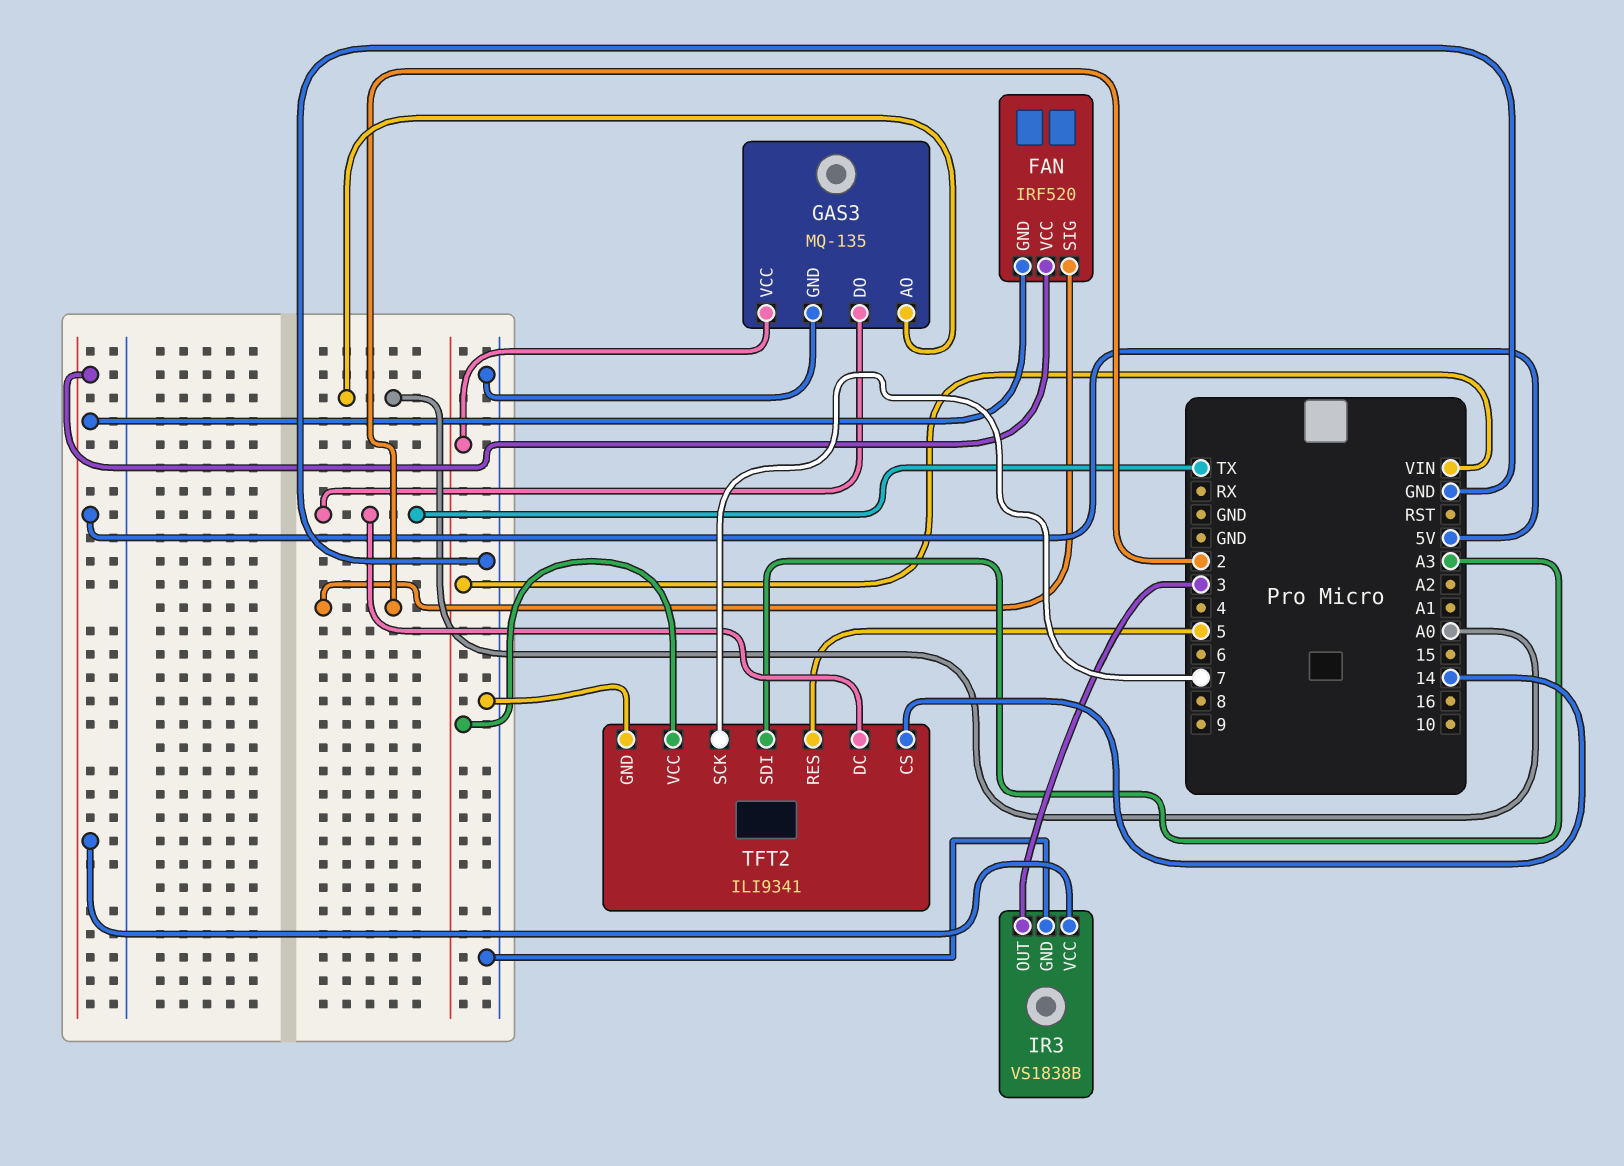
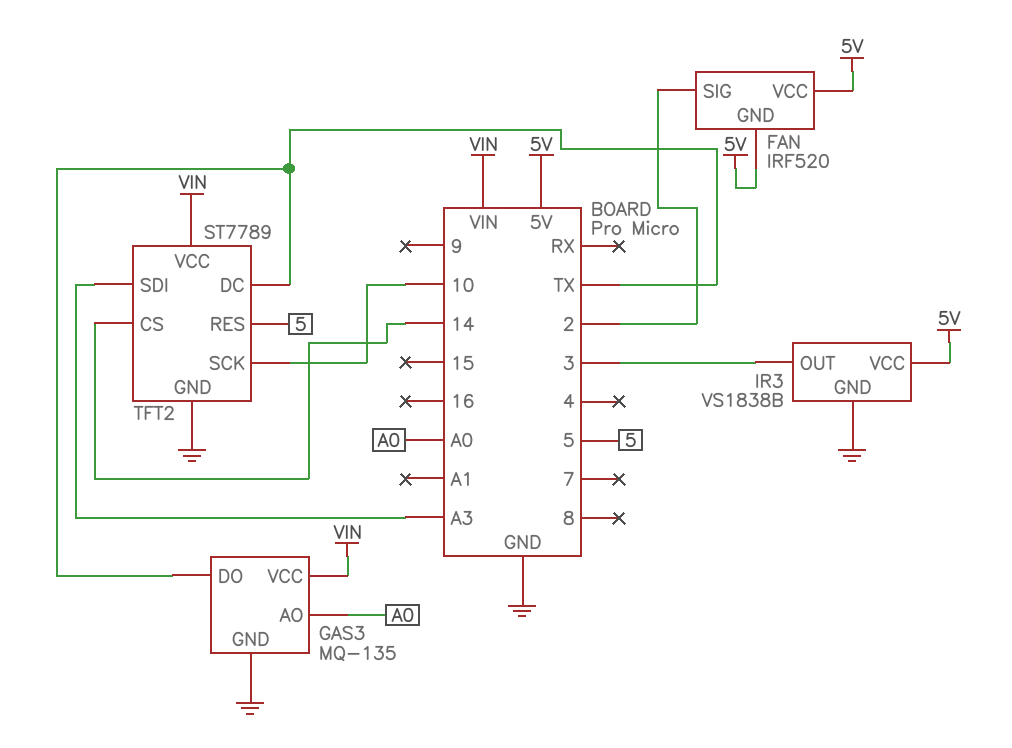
TFT2: ILI9341 -> ST7789
TFT2 pin SCK: 7 -> 10

